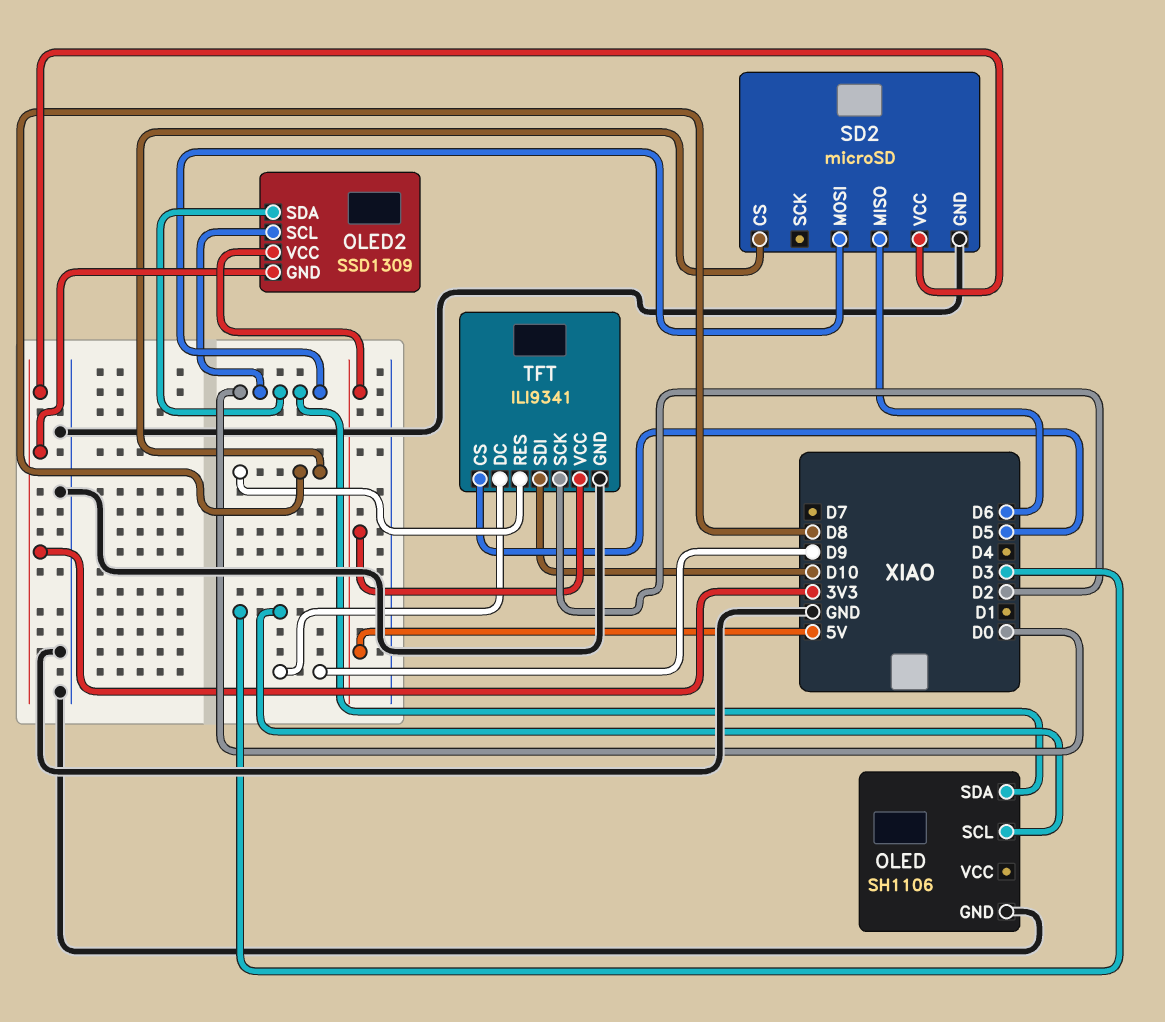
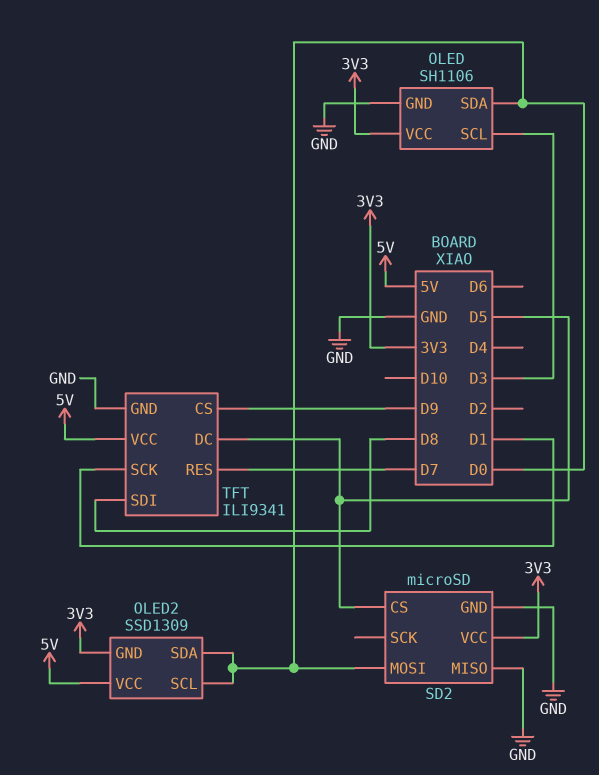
OLED pin VCC: none -> 3V3
SD2 pin CS: D8 -> D5
SD2 pin MISO: D6 -> GND
TFT pin CS: D5 -> D9
TFT pin DC: D9 -> D5
TFT pin RES: D8 -> D7
TFT pin SCK: D2 -> D1
TFT pin SDI: D10 -> D8

